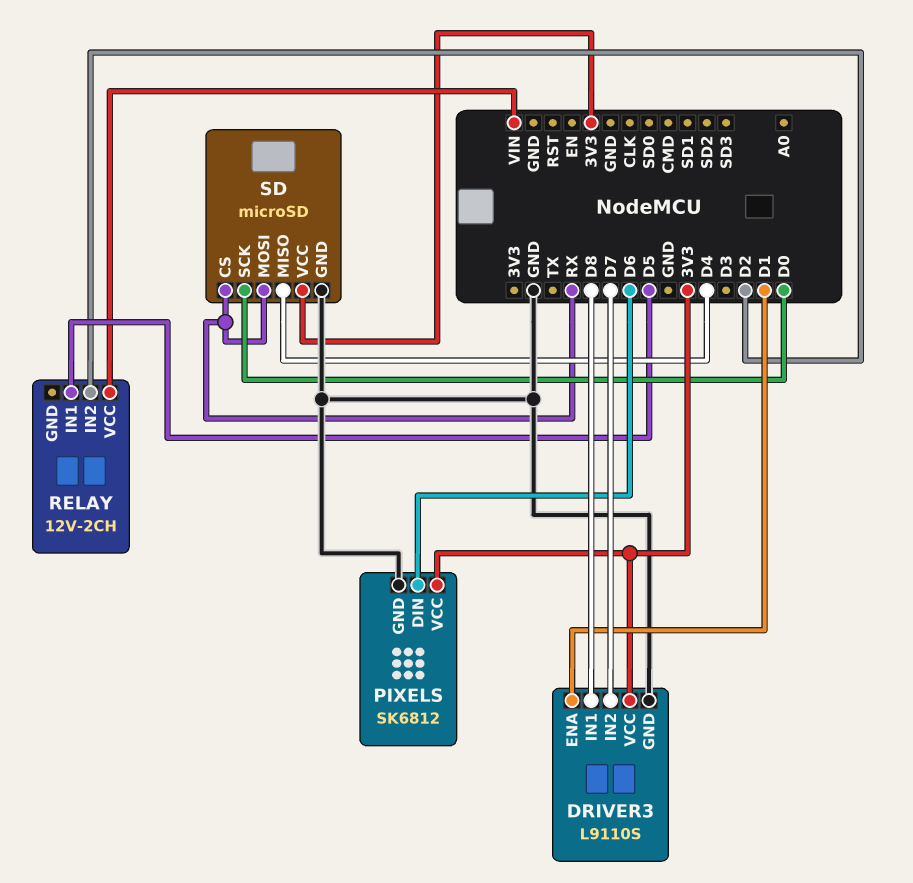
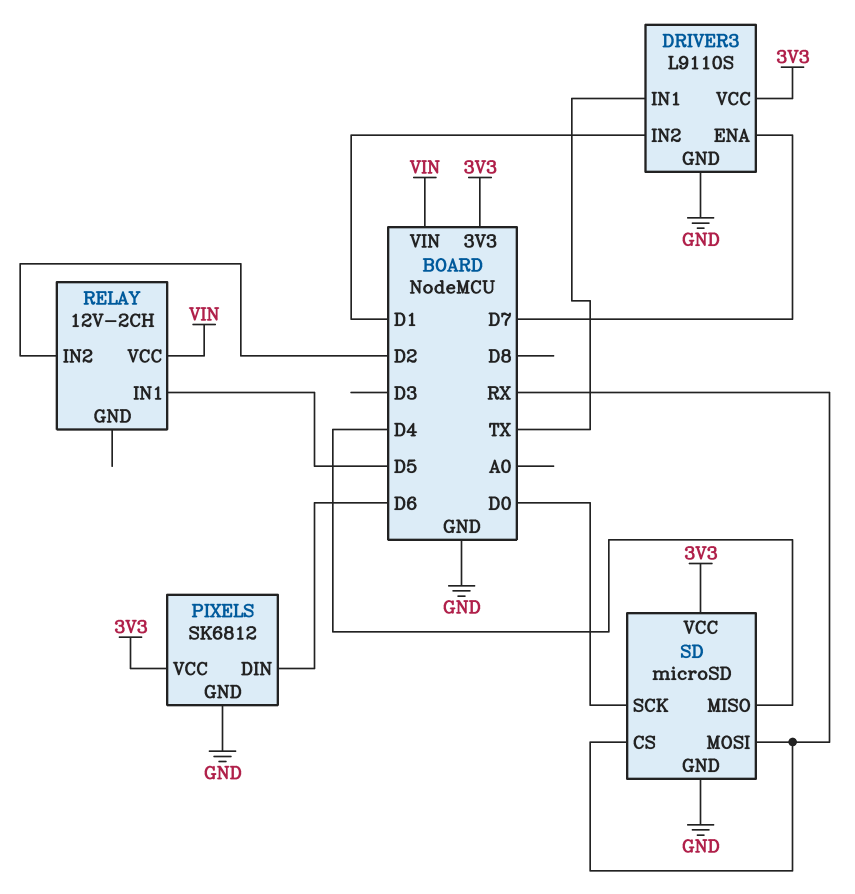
DRIVER3 pin ENA: D1 -> D7
DRIVER3 pin IN1: D8 -> TX
DRIVER3 pin IN2: D7 -> D1

